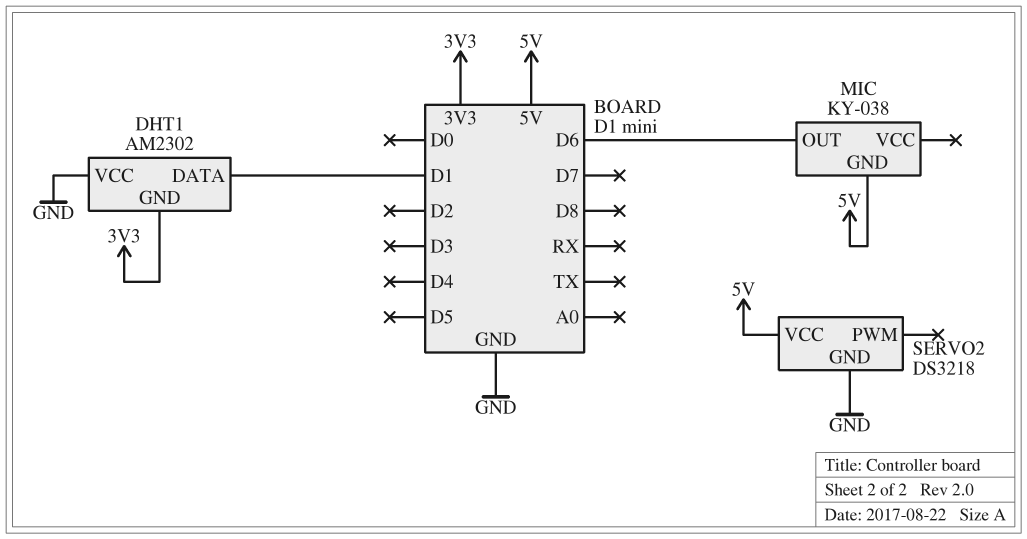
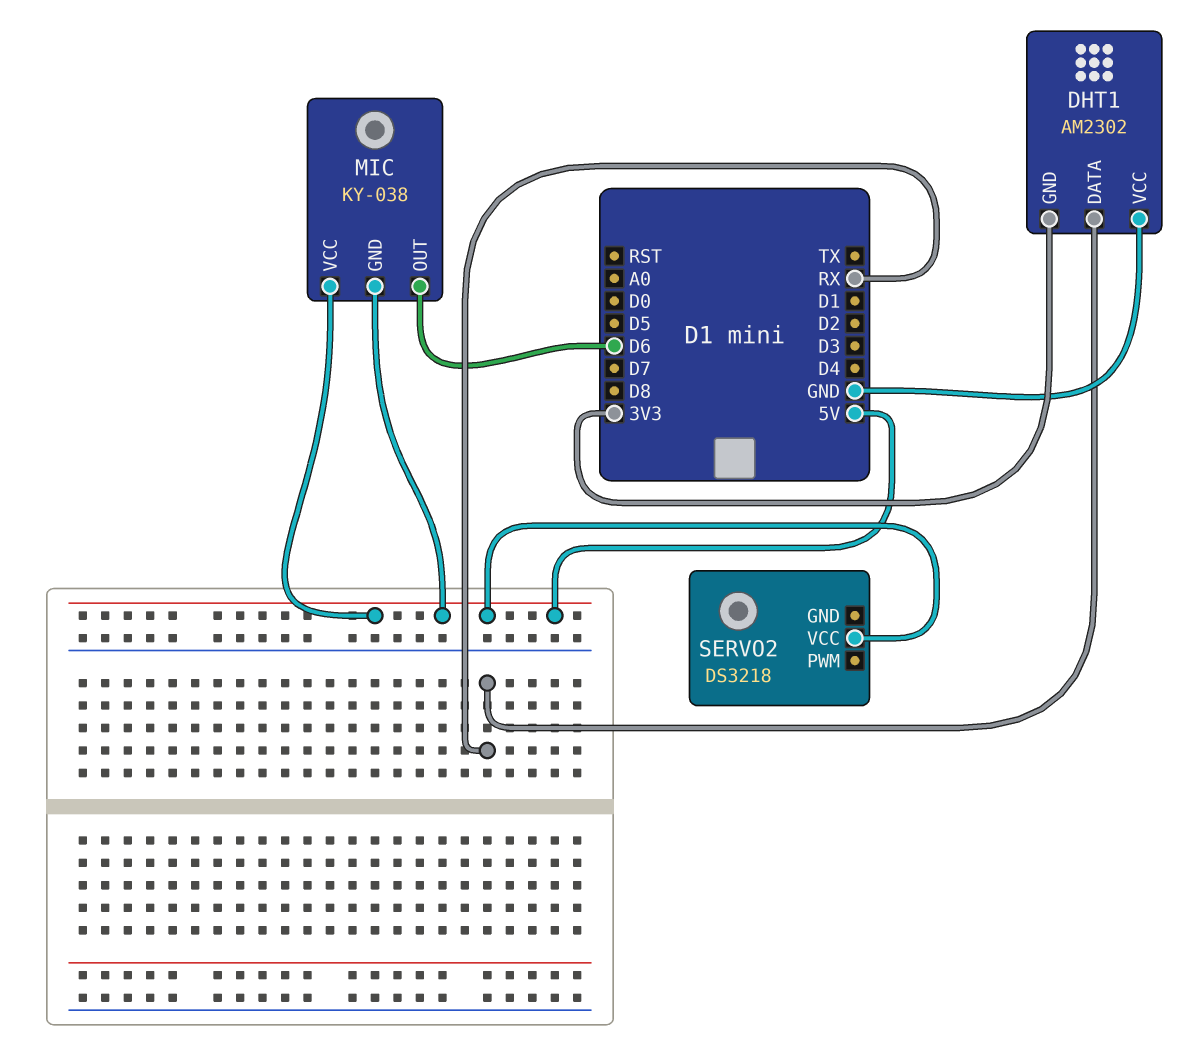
DHT1 pin DATA: D1 -> RX
MIC pin VCC: none -> 5V
SERVO2 pin GND: GND -> none

